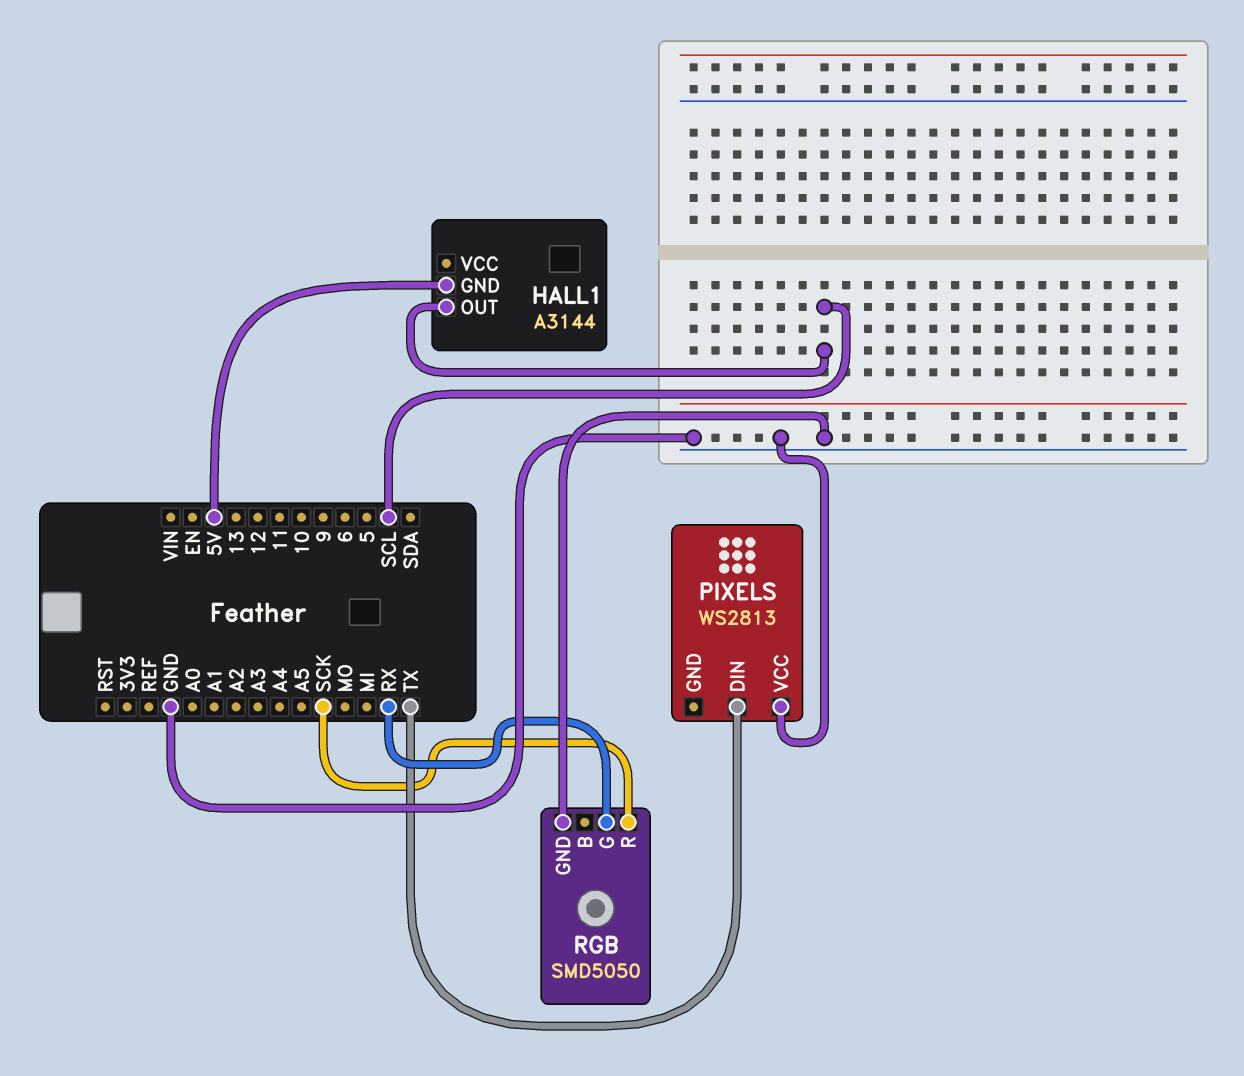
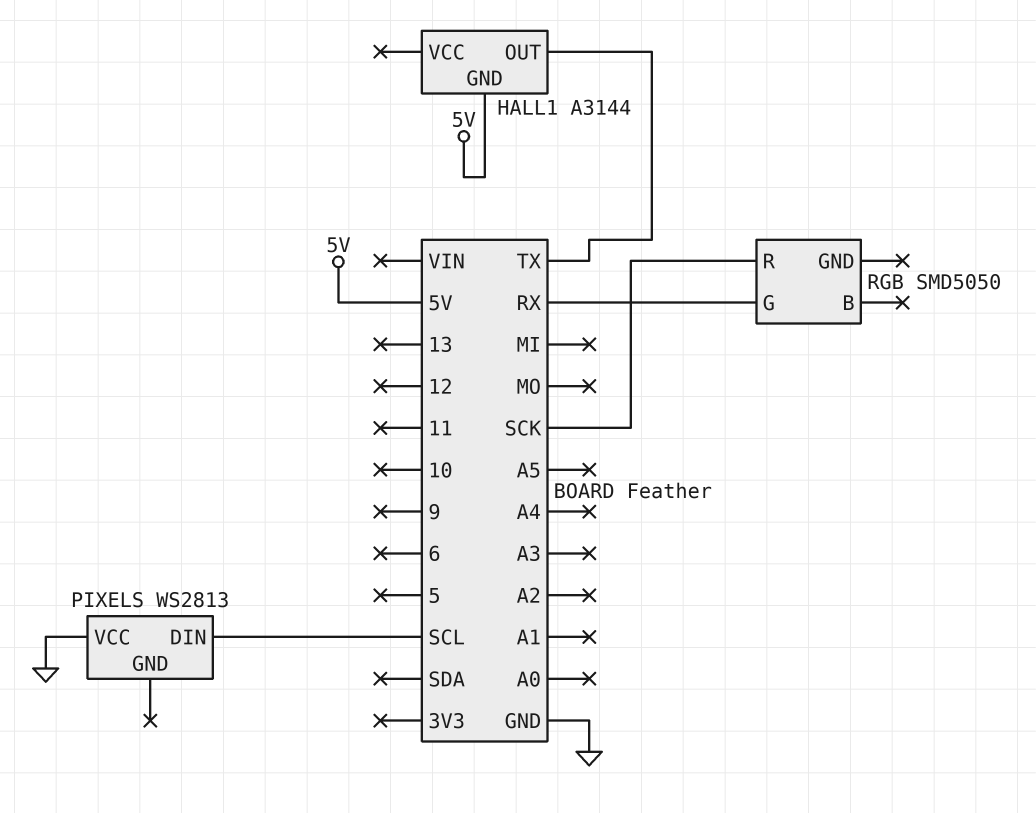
HALL1 pin OUT: SCL -> TX
PIXELS pin DIN: TX -> SCL
RGB pin GND: GND -> none

